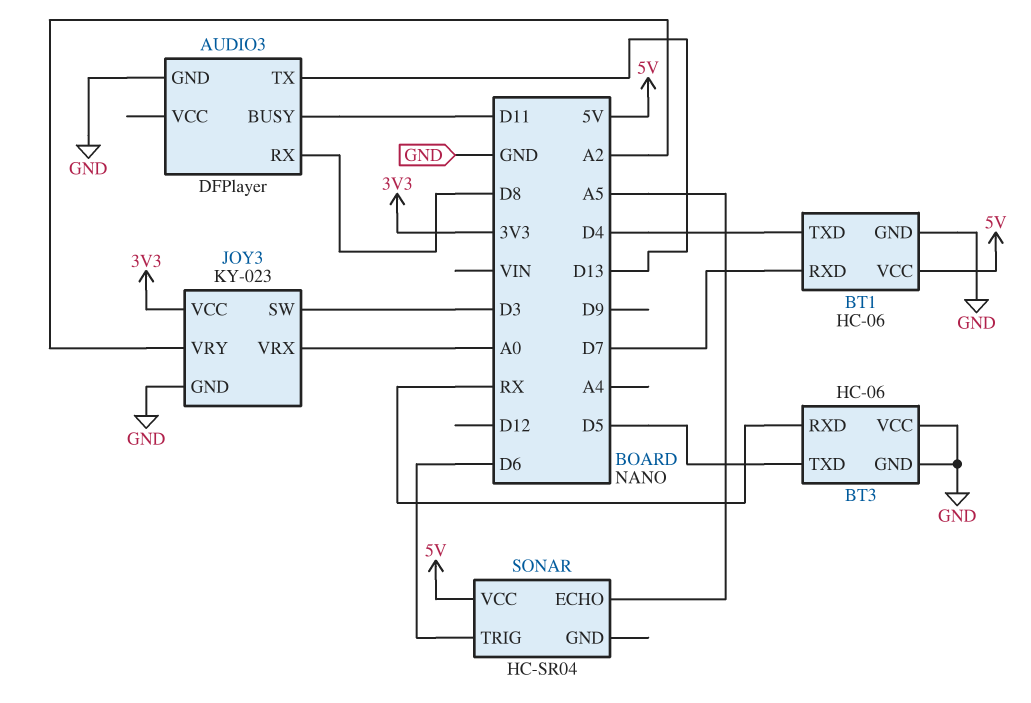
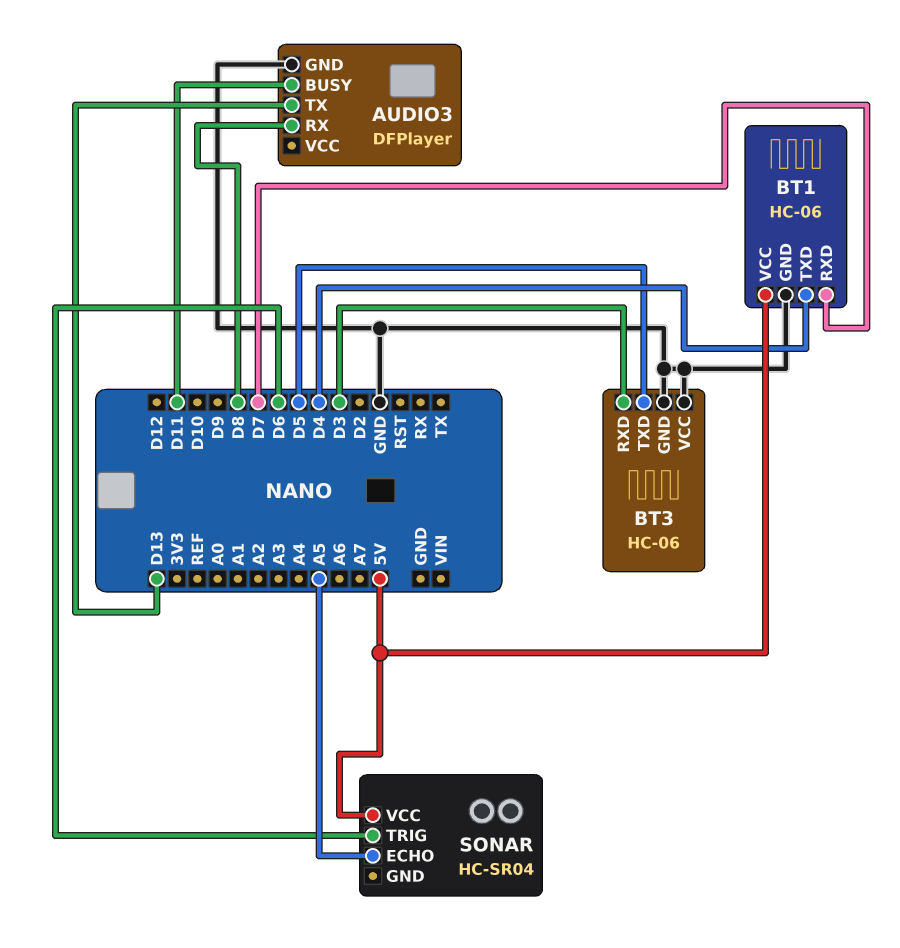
BT3 pin RXD: RX -> D3
JOY3: KY-023 -> none
JOY3 pin GND: GND -> none
JOY3 pin SW: D3 -> none
JOY3 pin VCC: 3V3 -> none
JOY3 pin VRX: A0 -> none
JOY3 pin VRY: A2 -> none

